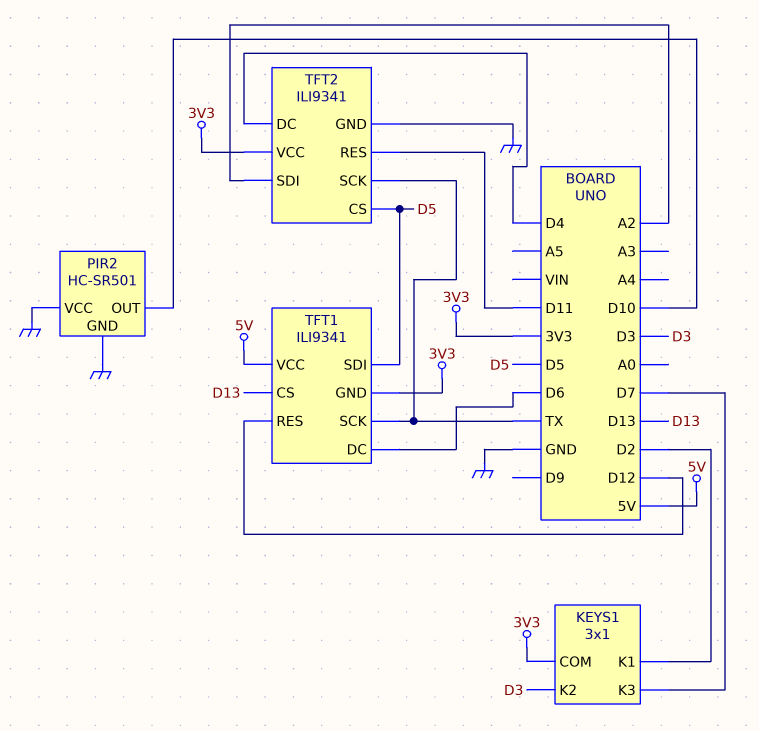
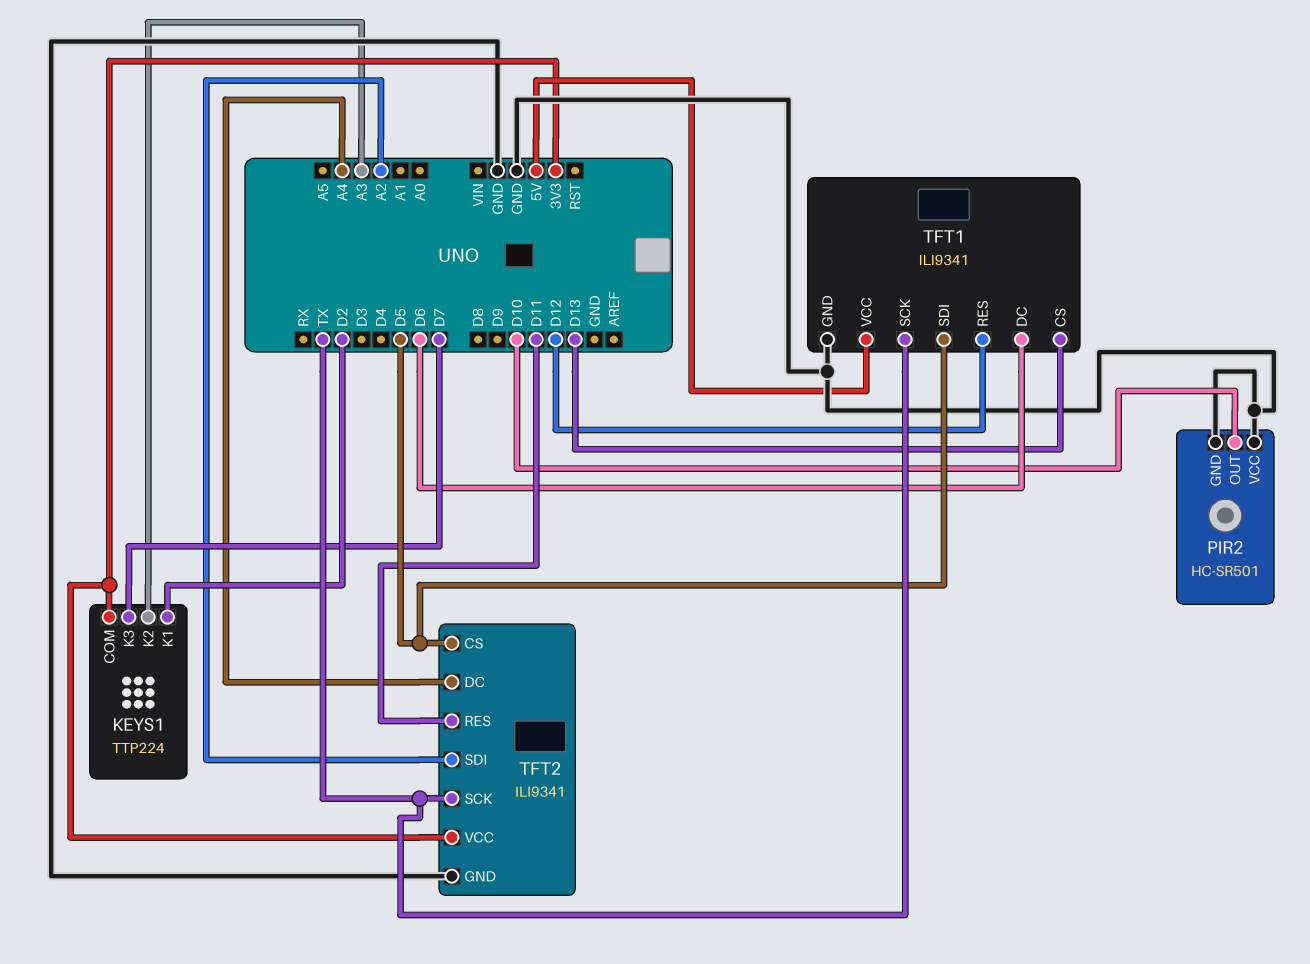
KEYS1: 3x1 -> TTP224
KEYS1 pin K2: D3 -> A3
TFT1 pin GND: 3V3 -> GND
TFT2 pin DC: D4 -> A4

